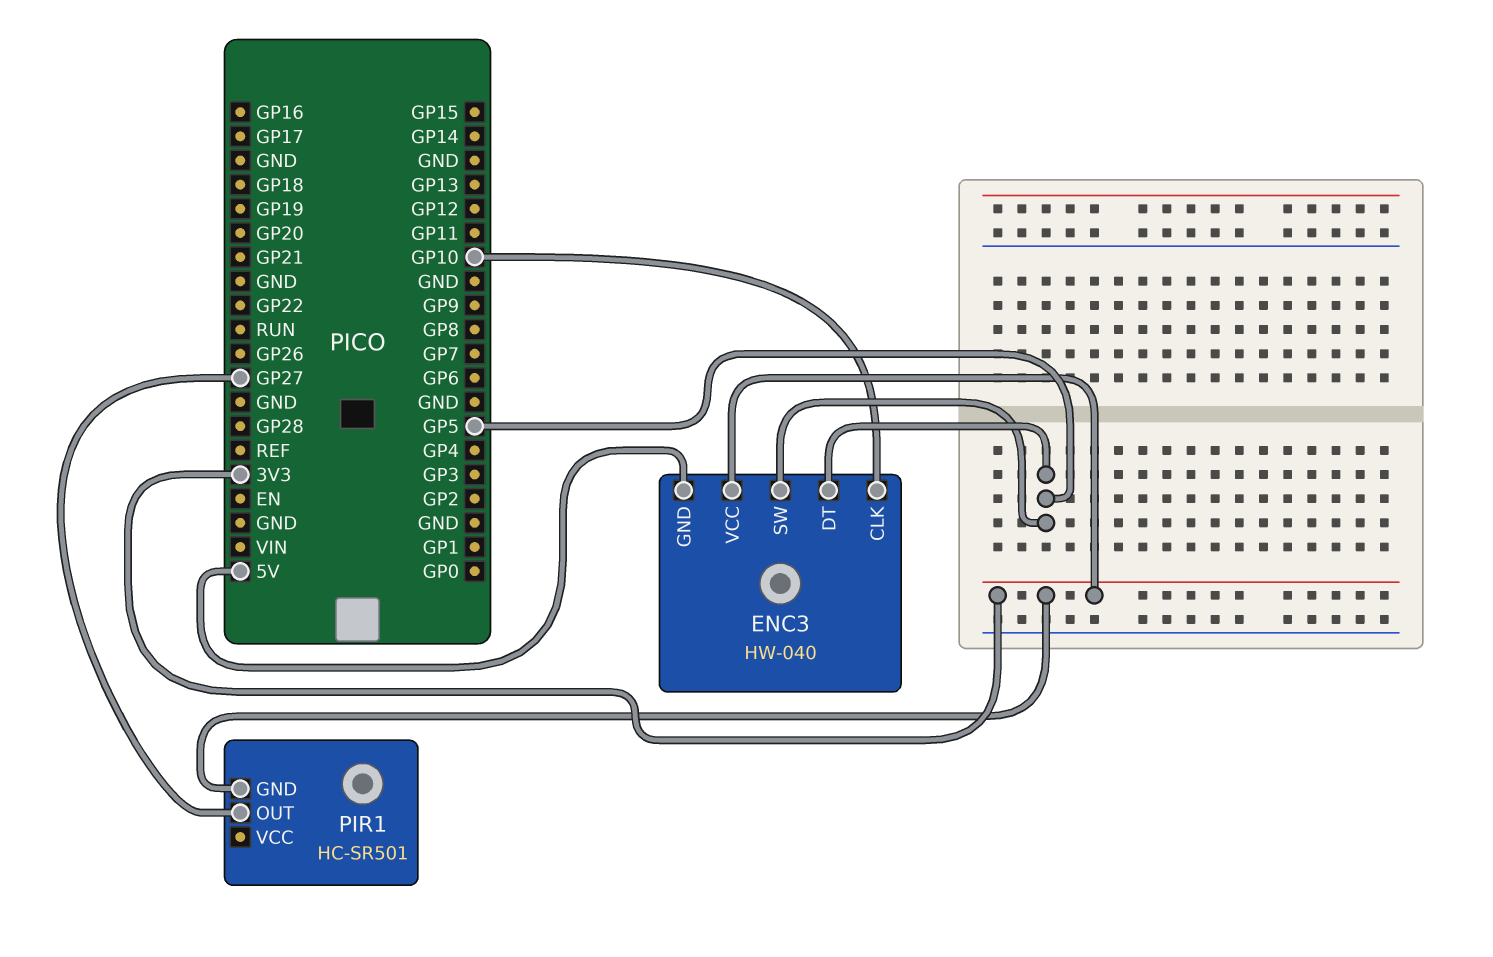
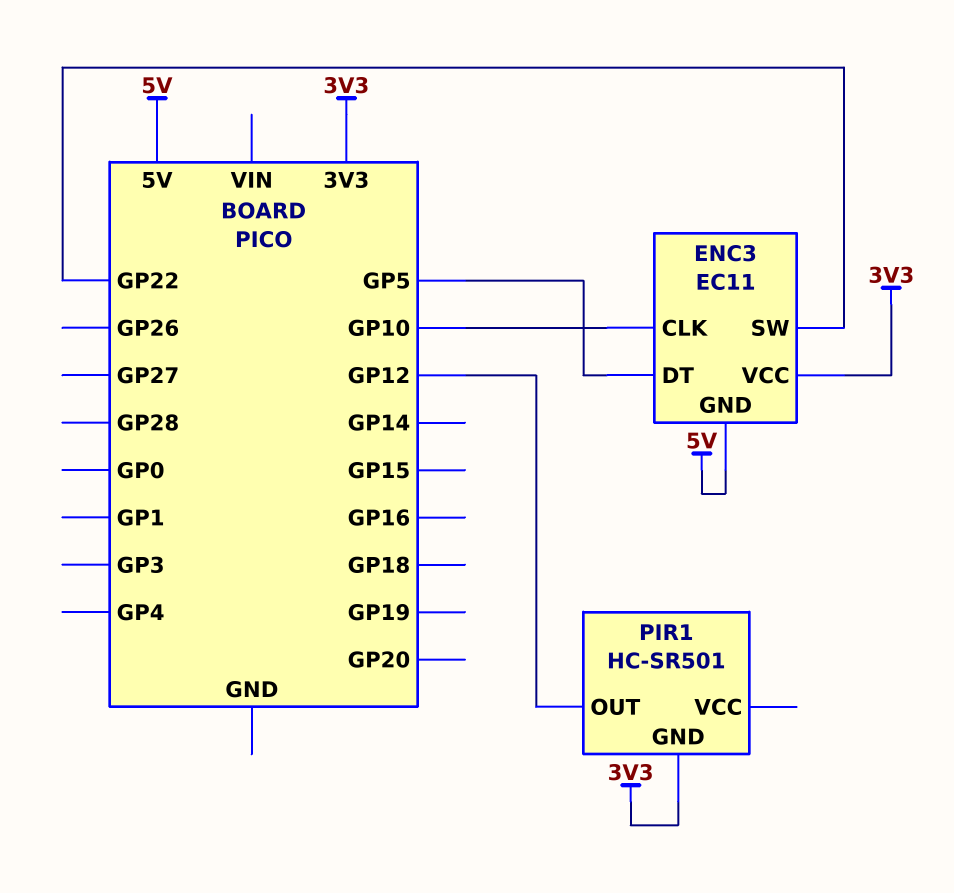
ENC3: HW-040 -> EC11
ENC3 pin SW: GP5 -> GP22
PIR1 pin OUT: GP27 -> GP12

